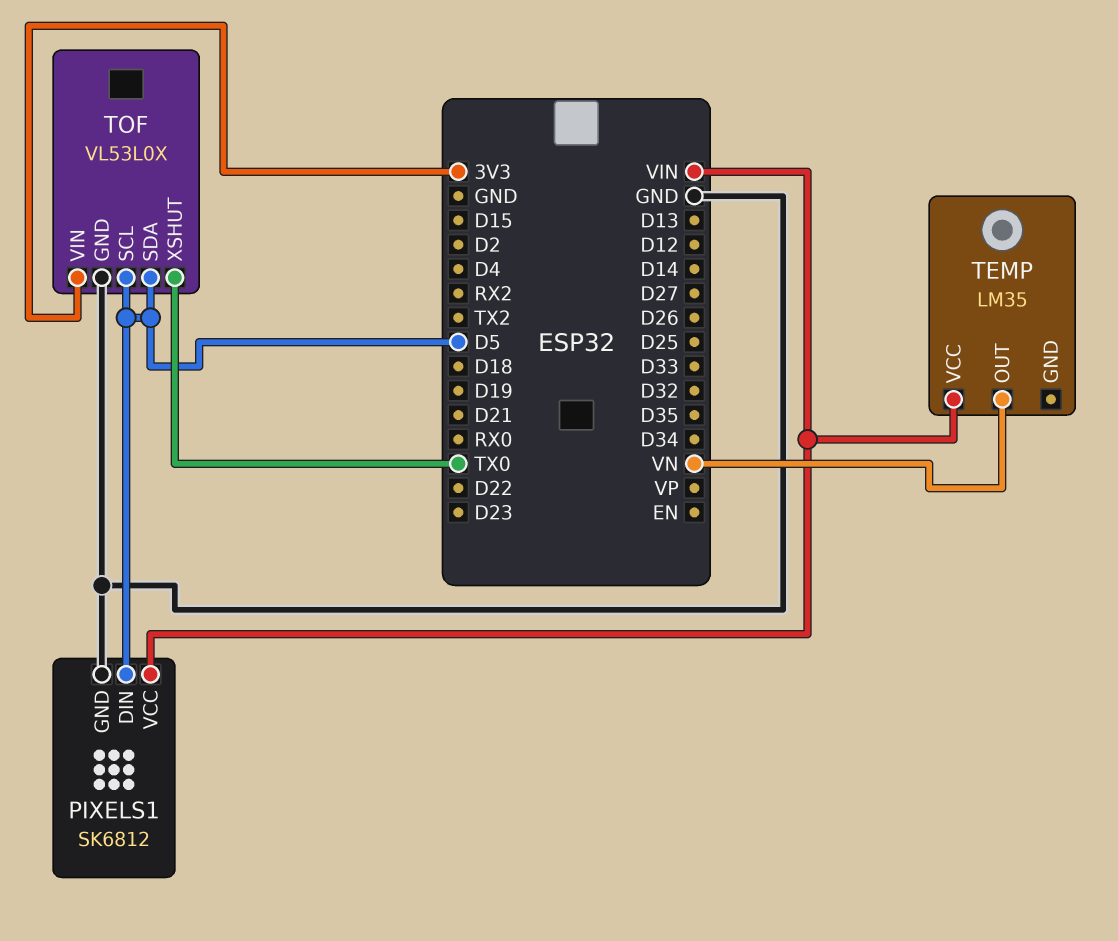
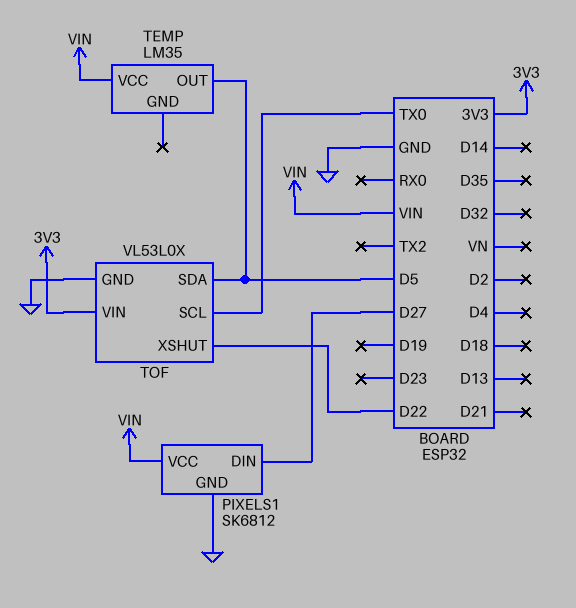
PIXELS1 pin DIN: D5 -> D27
TEMP pin OUT: VN -> D5
TOF pin SCL: D5 -> TX0
TOF pin XSHUT: TX0 -> D22

